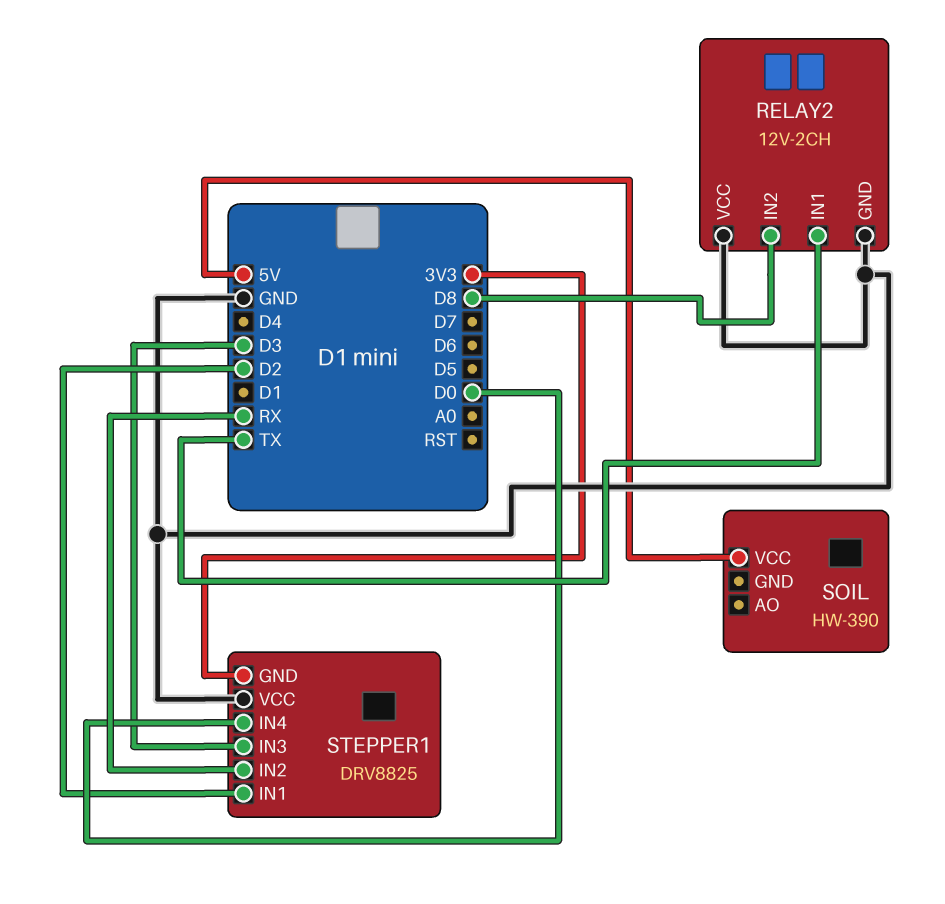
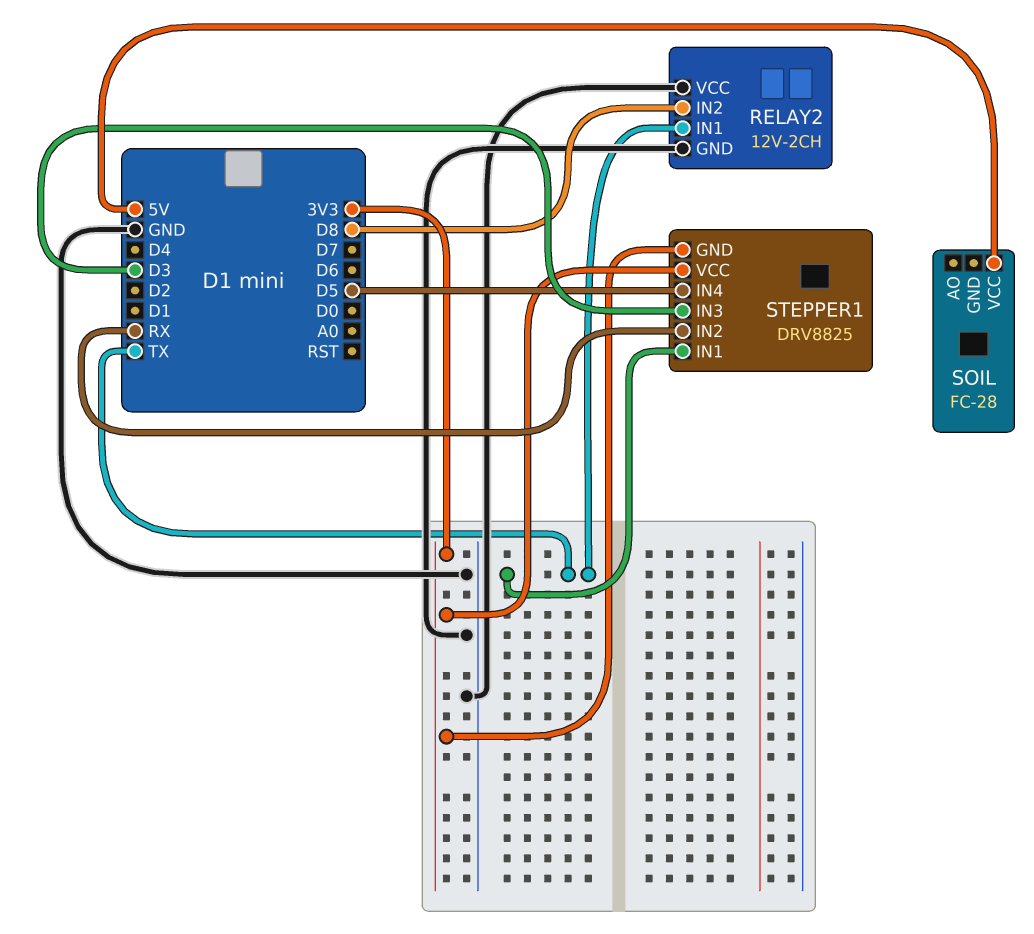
SOIL: HW-390 -> FC-28
STEPPER1 pin IN1: D2 -> TX
STEPPER1 pin IN4: D0 -> D5
STEPPER1 pin VCC: GND -> 3V3

